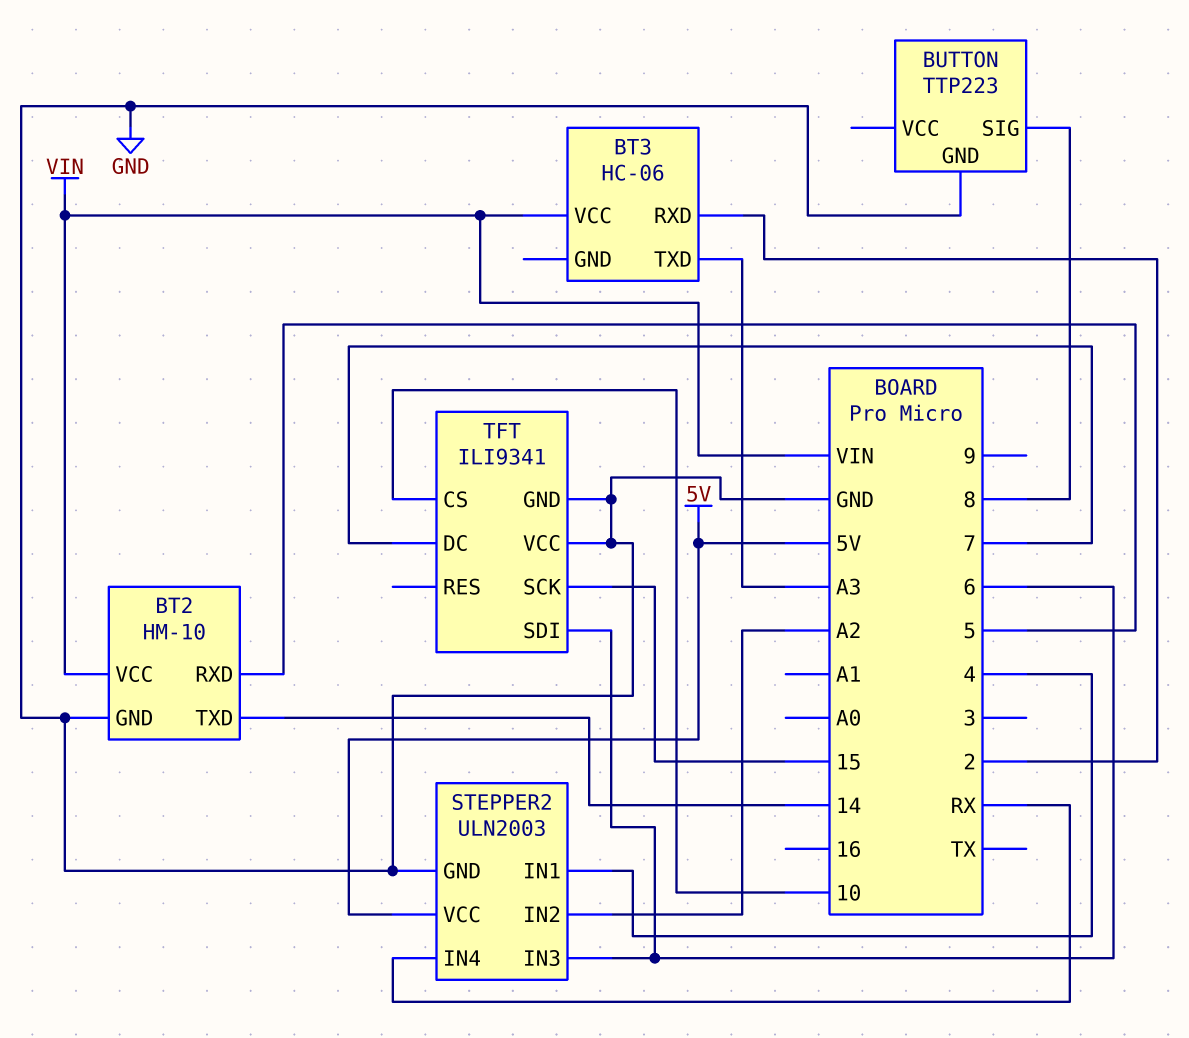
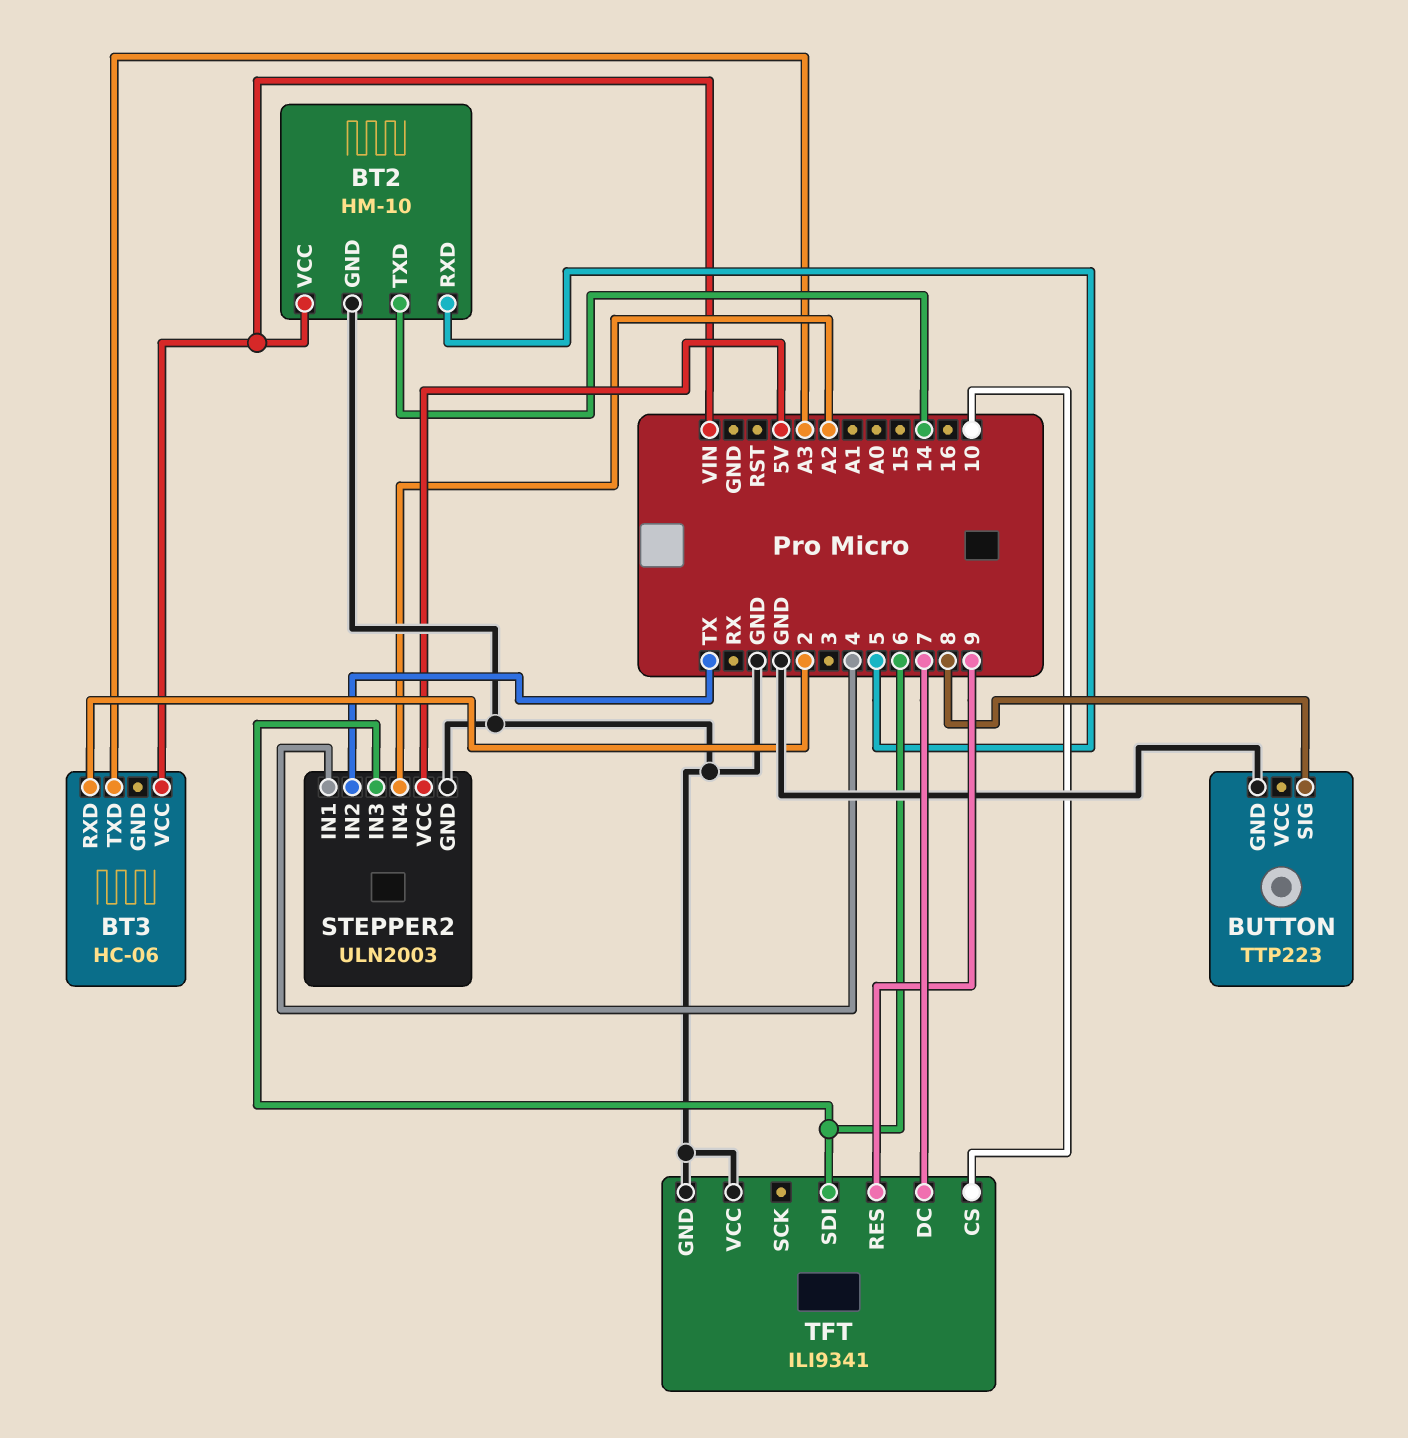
STEPPER2 pin IN2: A2 -> TX
STEPPER2 pin IN4: RX -> A2
TFT pin RES: none -> 9
TFT pin SCK: 15 -> none

